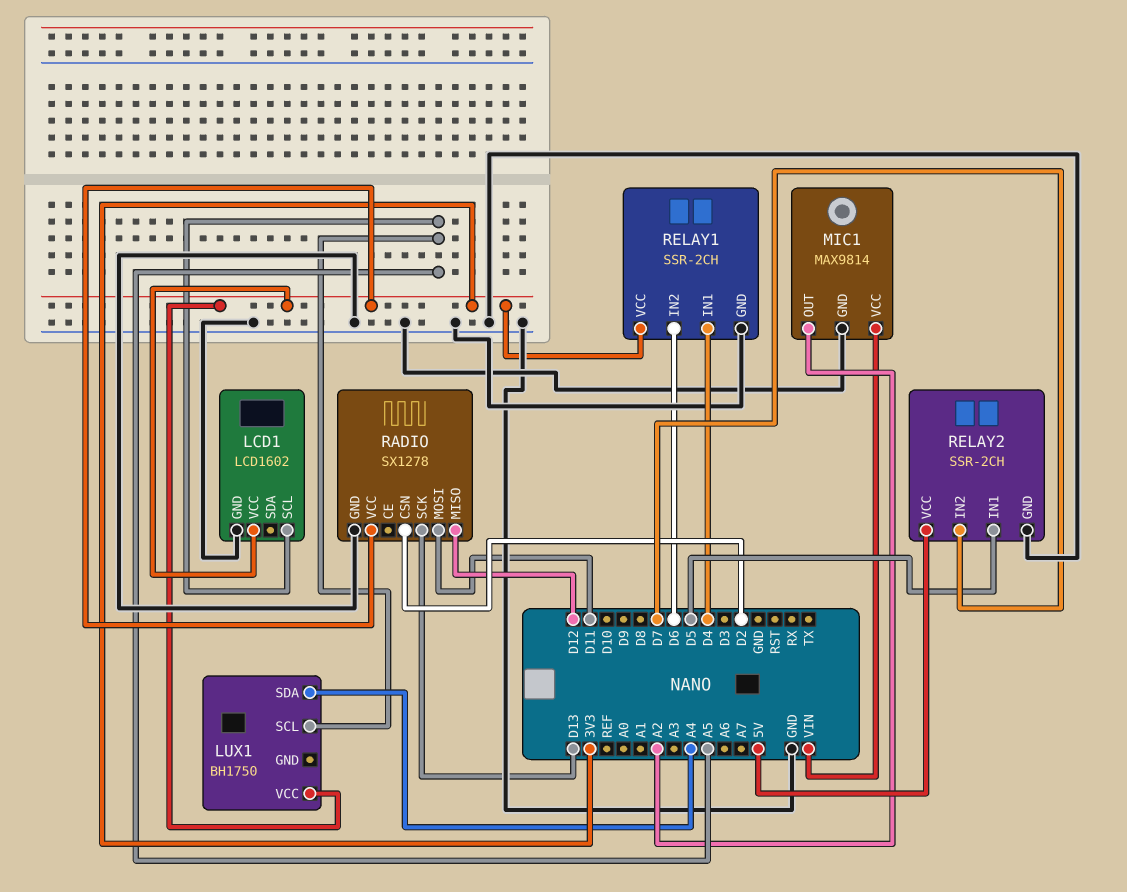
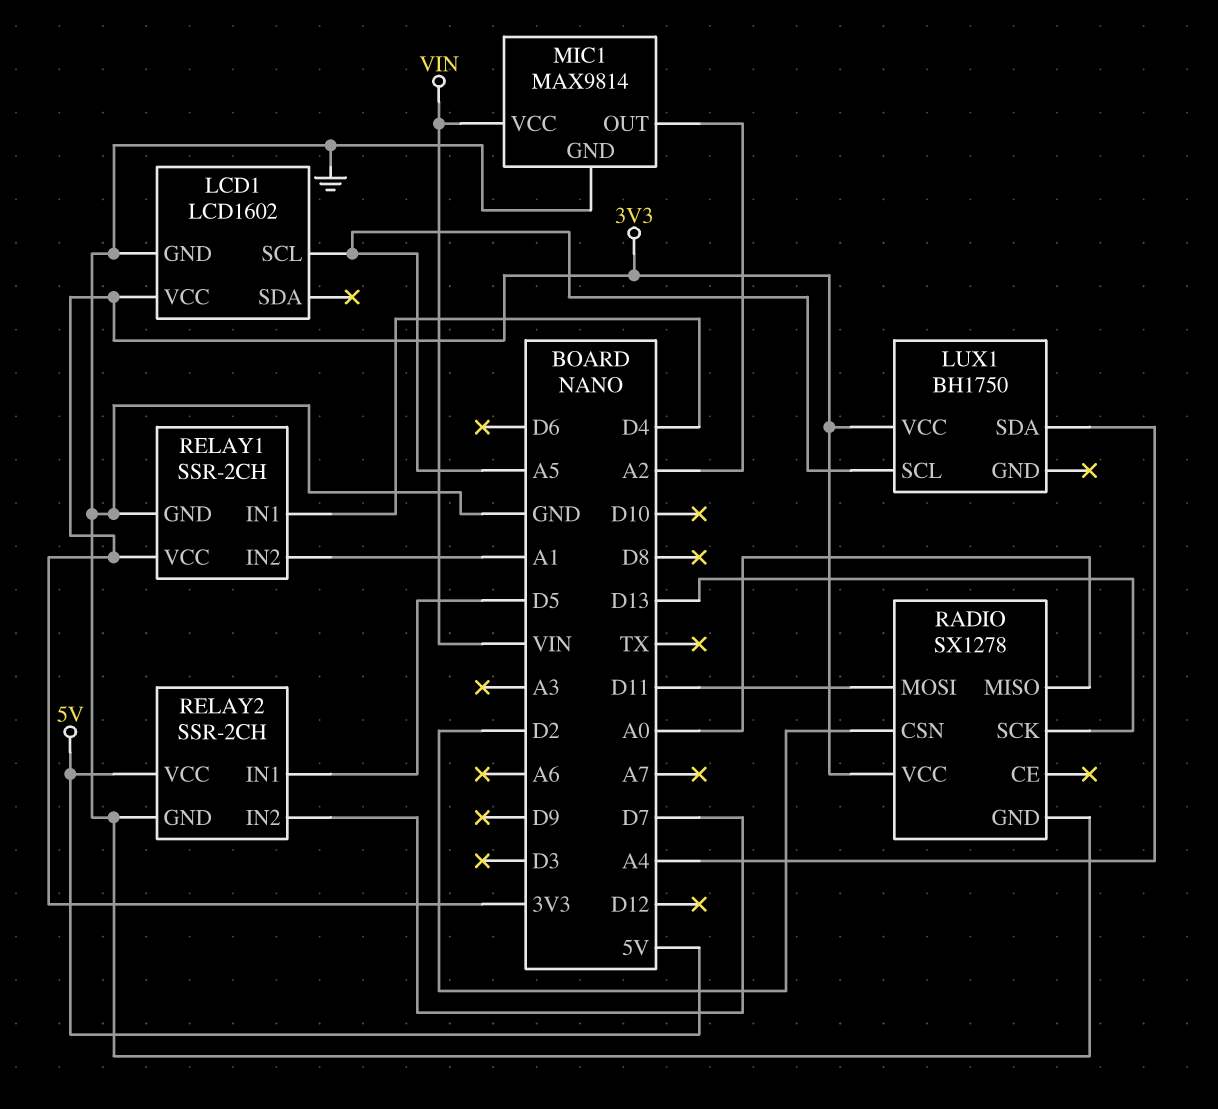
RADIO pin MISO: D12 -> A0
RELAY1 pin IN2: D6 -> A1

